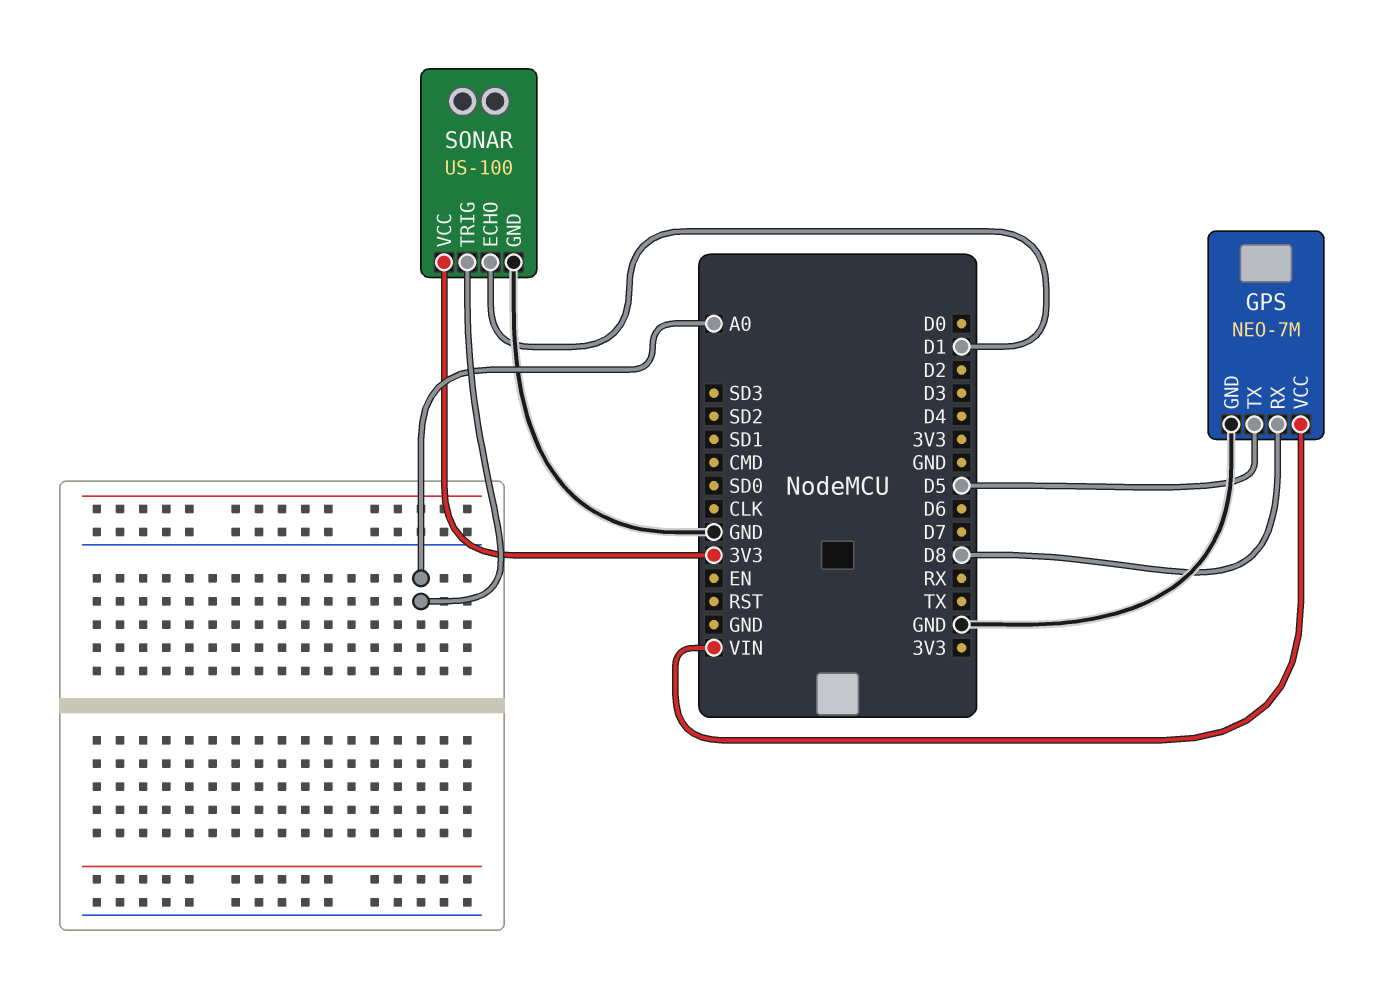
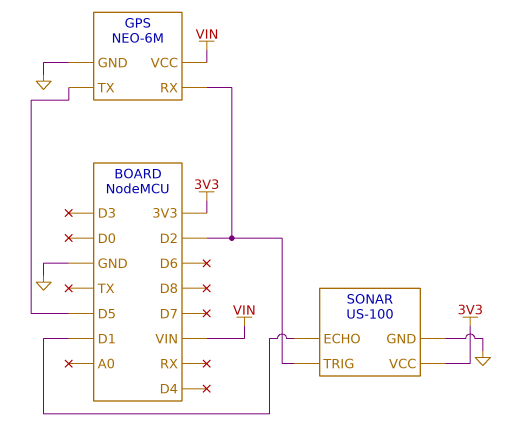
GPS: NEO-7M -> NEO-6M
GPS pin RX: D8 -> D2
SONAR pin TRIG: A0 -> D2

